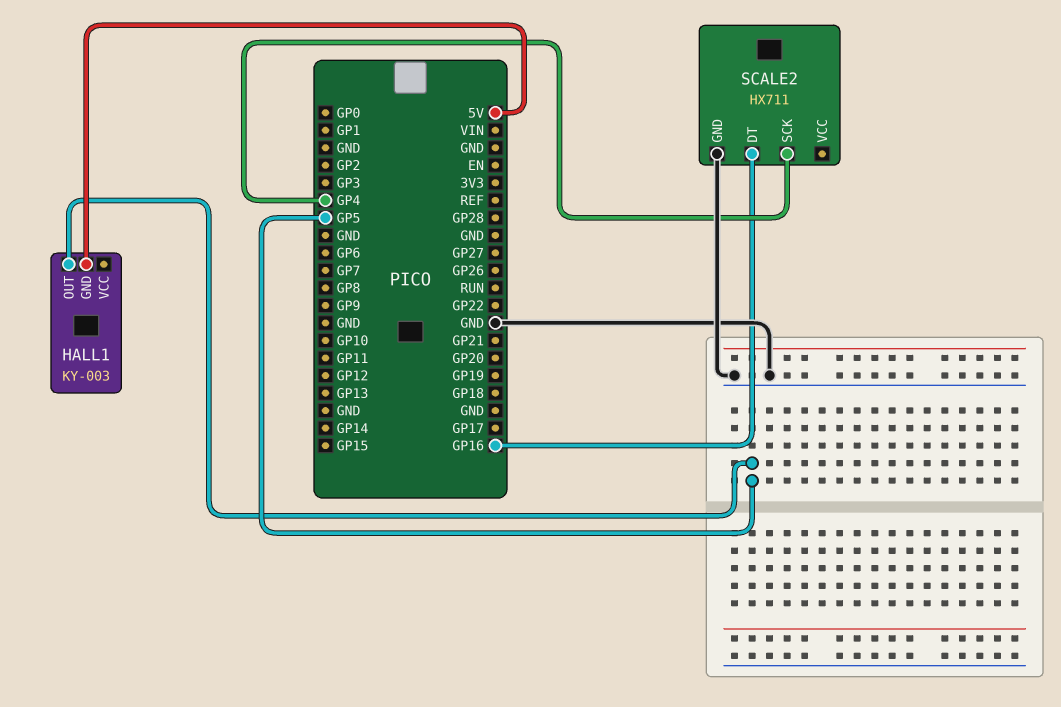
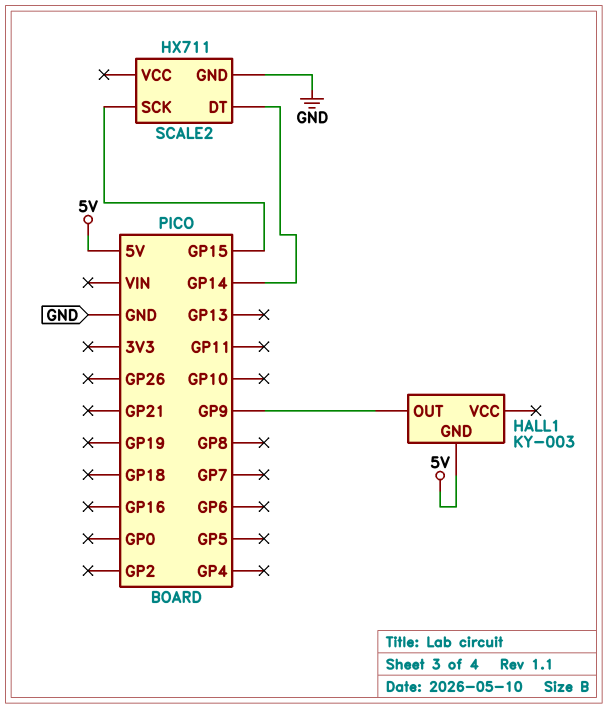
HALL1 pin OUT: GP5 -> GP9
SCALE2 pin DT: GP16 -> GP14
SCALE2 pin SCK: GP4 -> GP15

